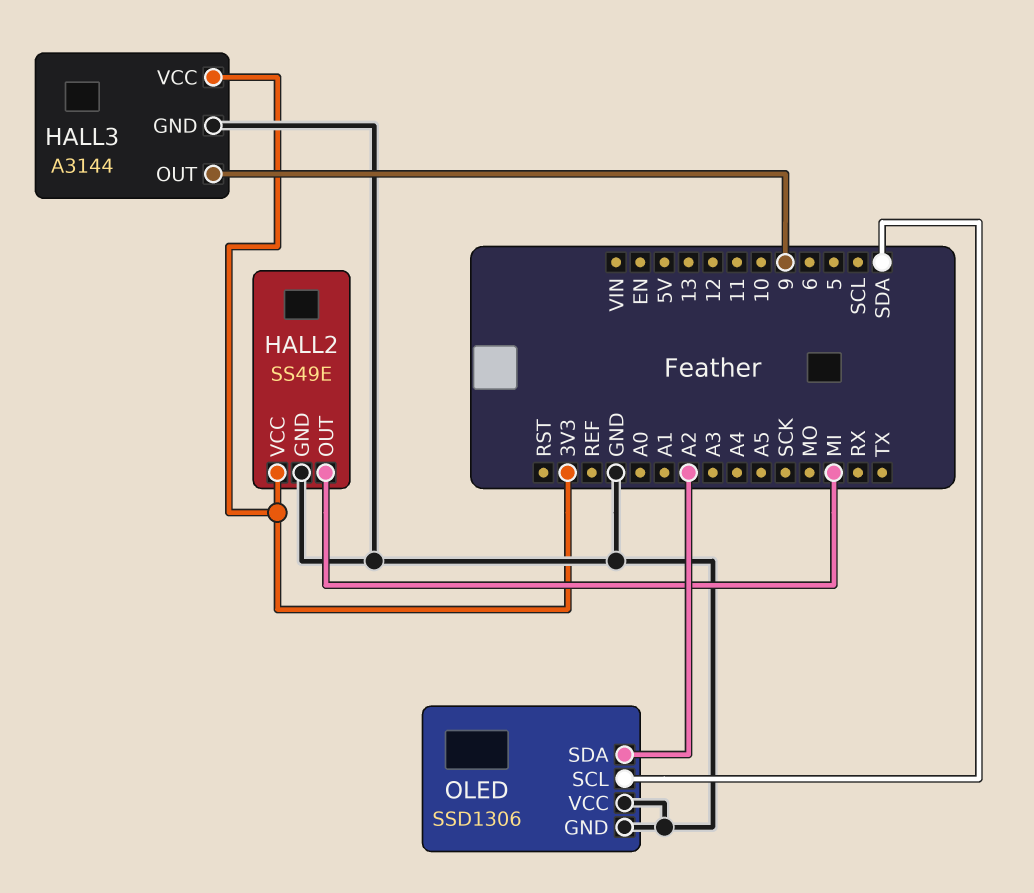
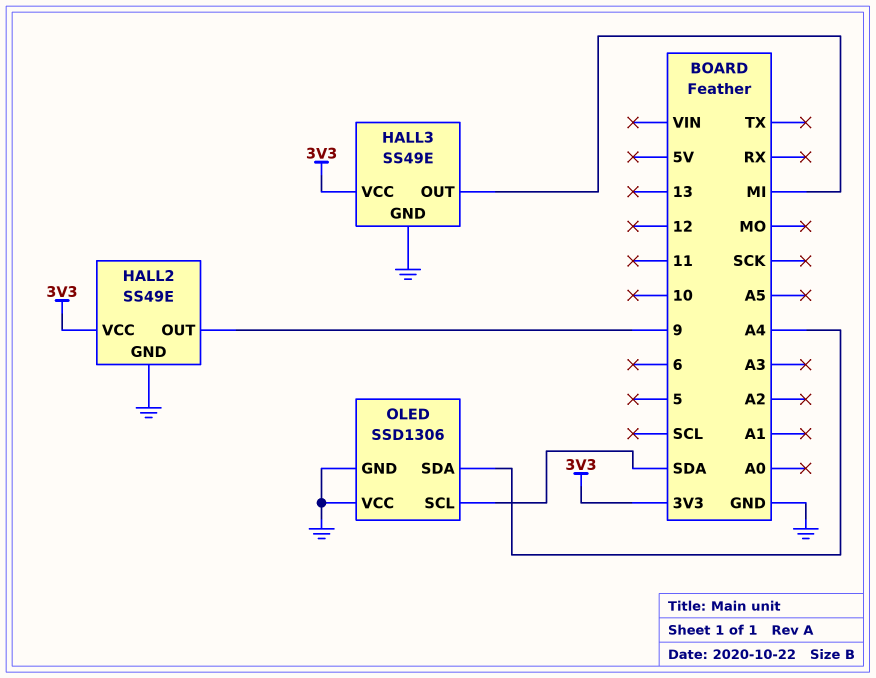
HALL2 pin OUT: MI -> 9
HALL3: A3144 -> SS49E
HALL3 pin OUT: 9 -> MI
OLED pin SDA: A2 -> A4

